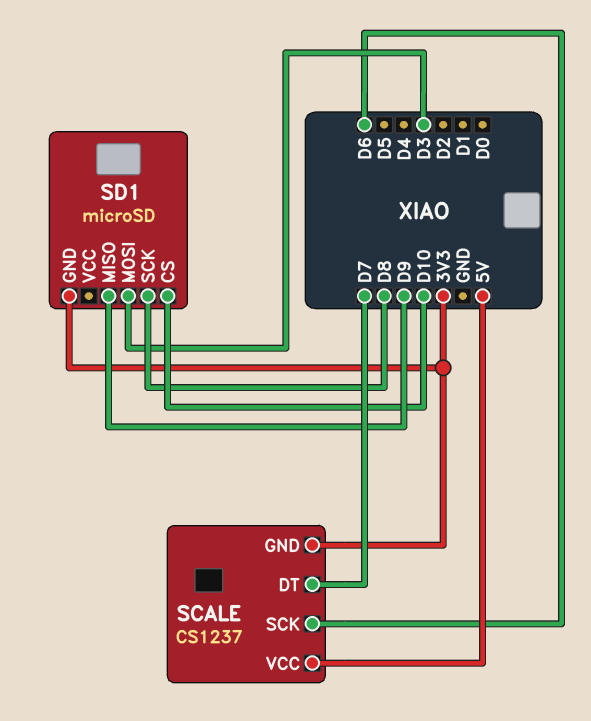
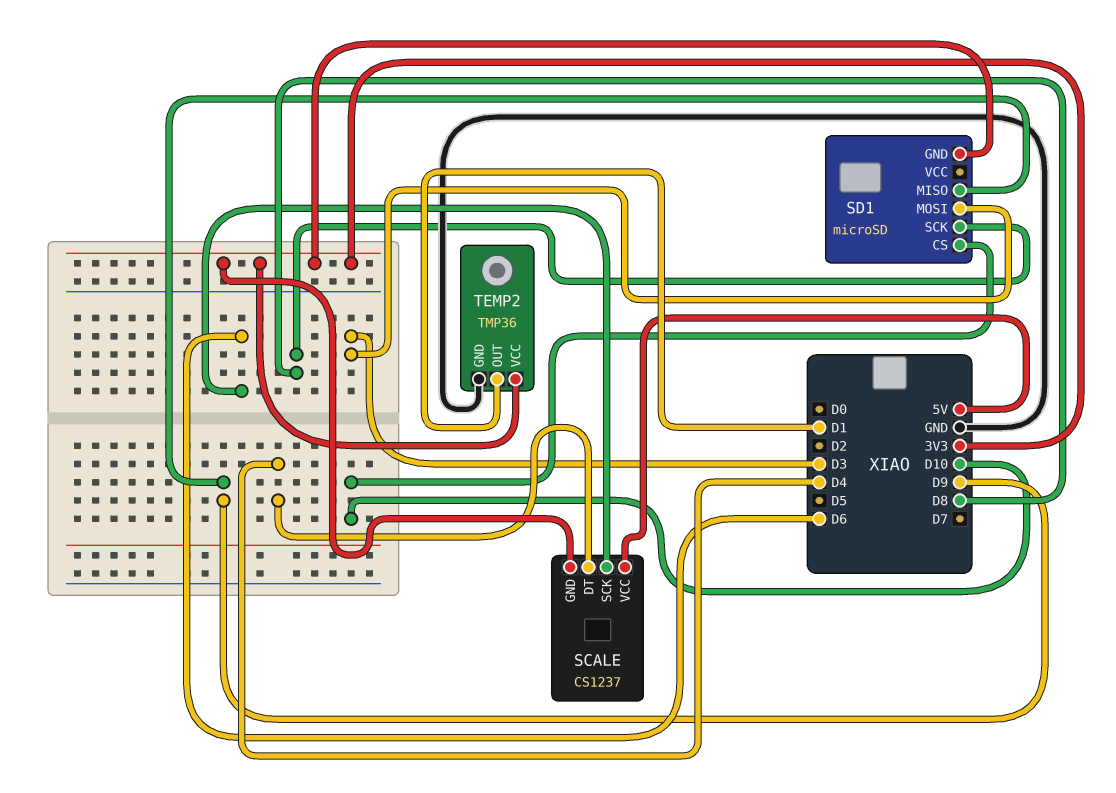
SCALE pin DT: D7 -> D4
TEMP2: none -> TMP36
TEMP2 pin GND: none -> GND
TEMP2 pin OUT: none -> D1
TEMP2 pin VCC: none -> 3V3

